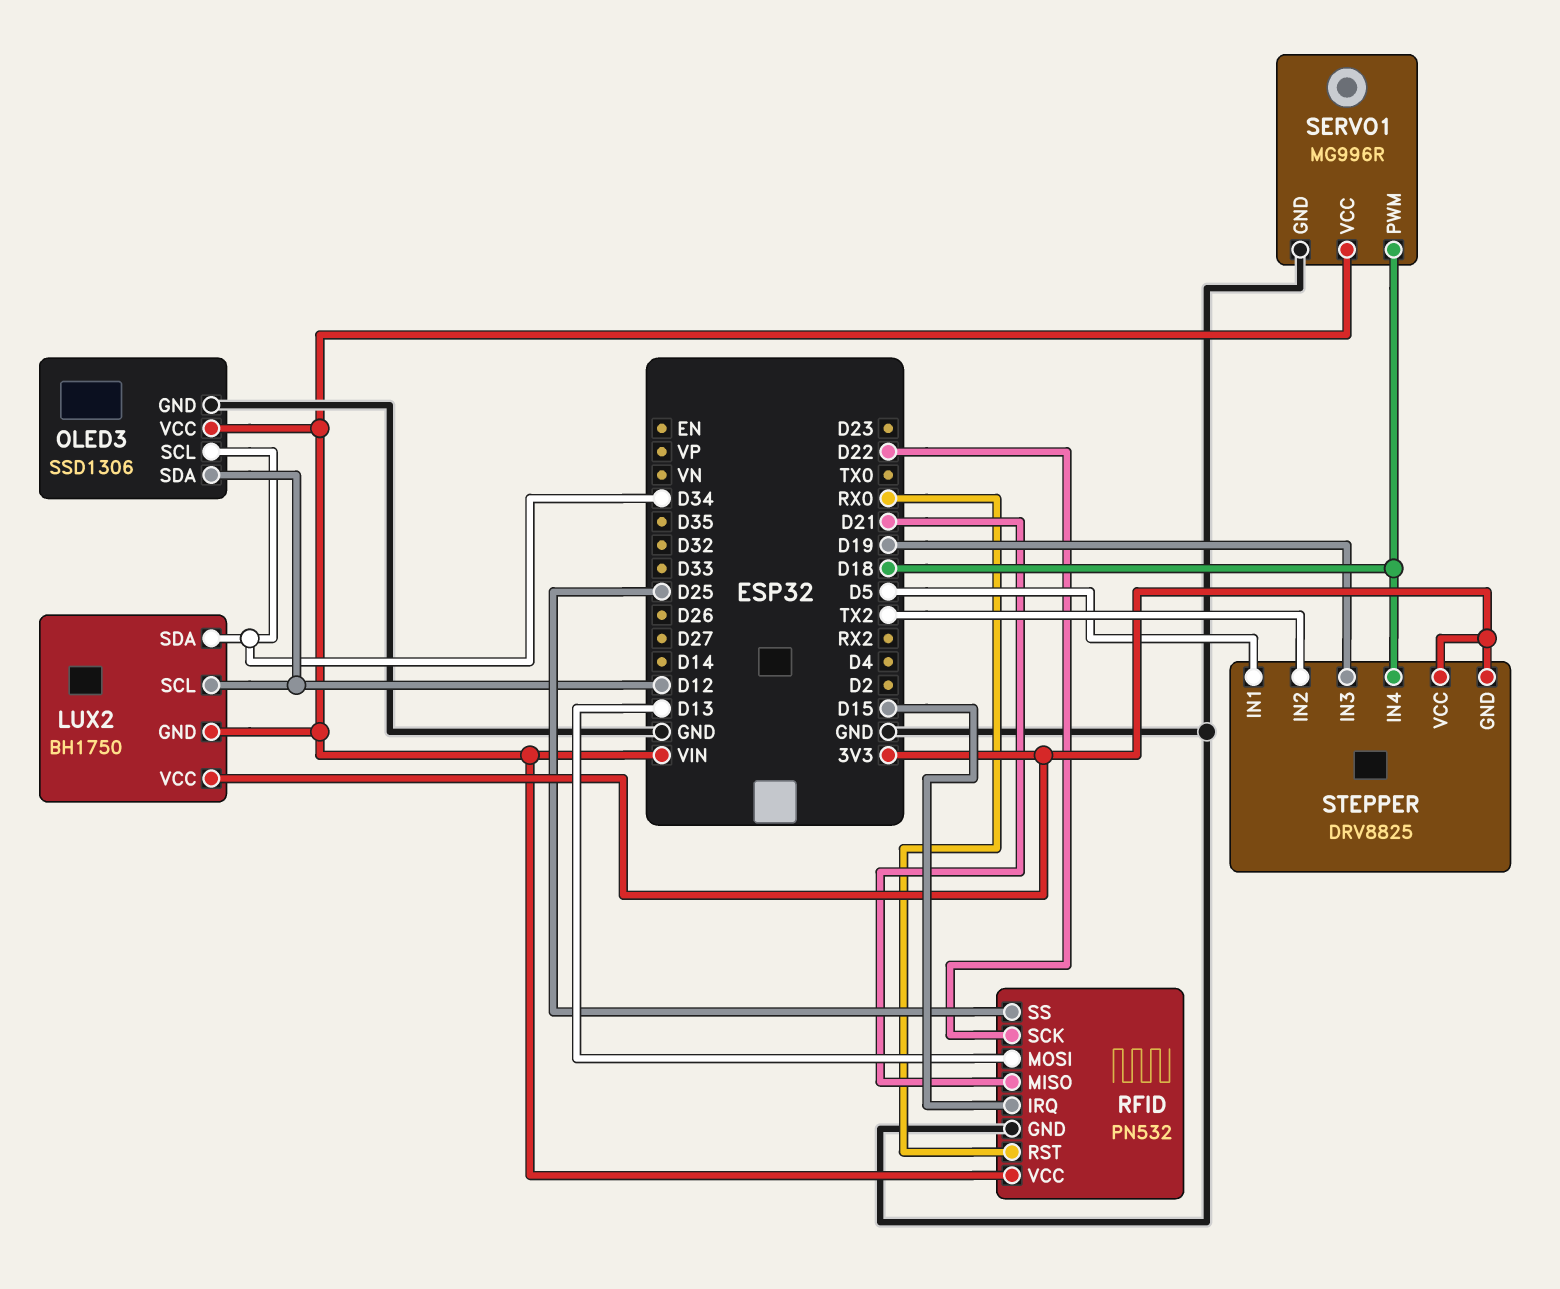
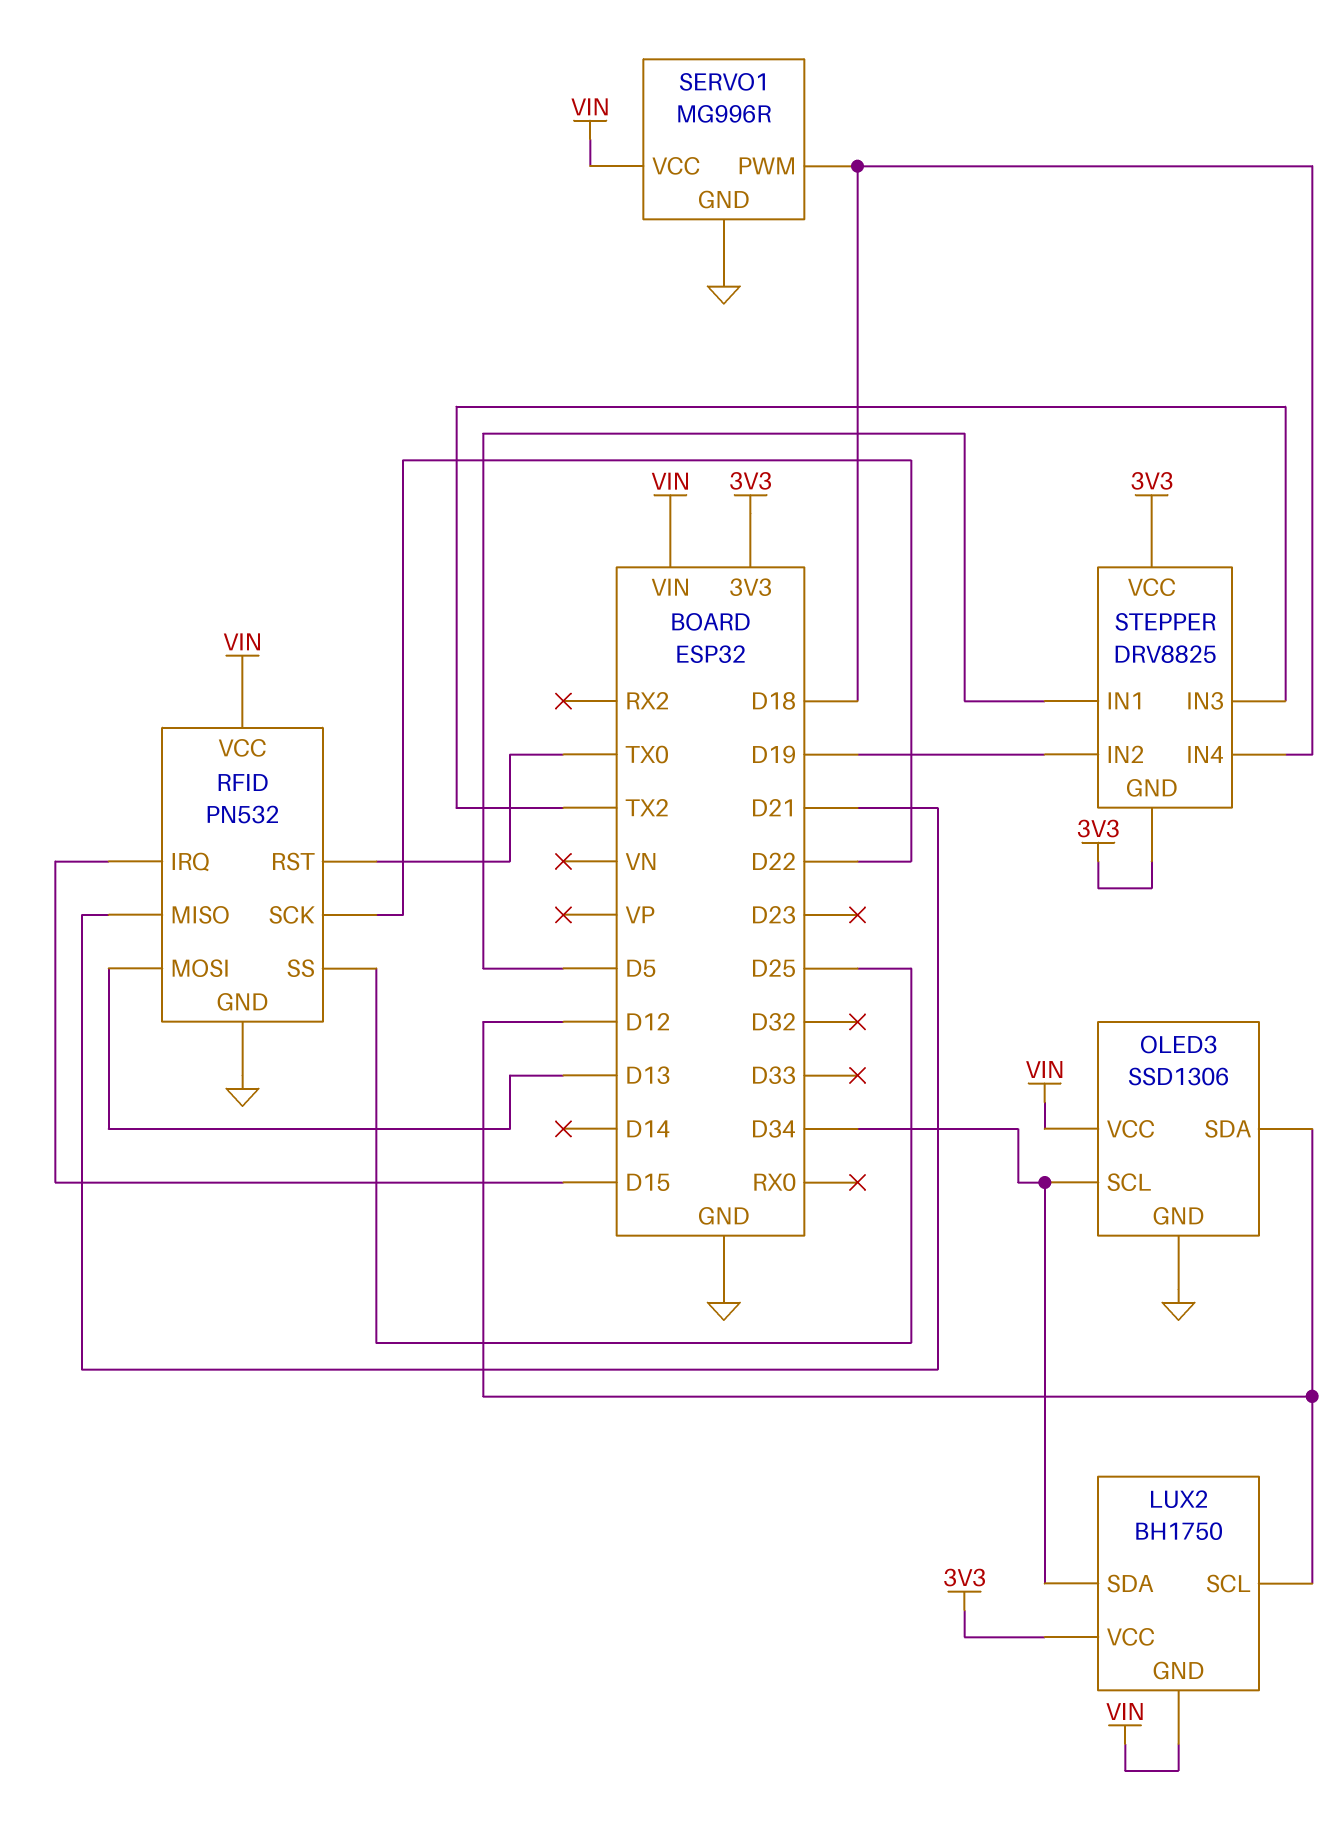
RFID pin RST: RX0 -> TX0
STEPPER pin IN2: TX2 -> D19
STEPPER pin IN3: D19 -> TX2

